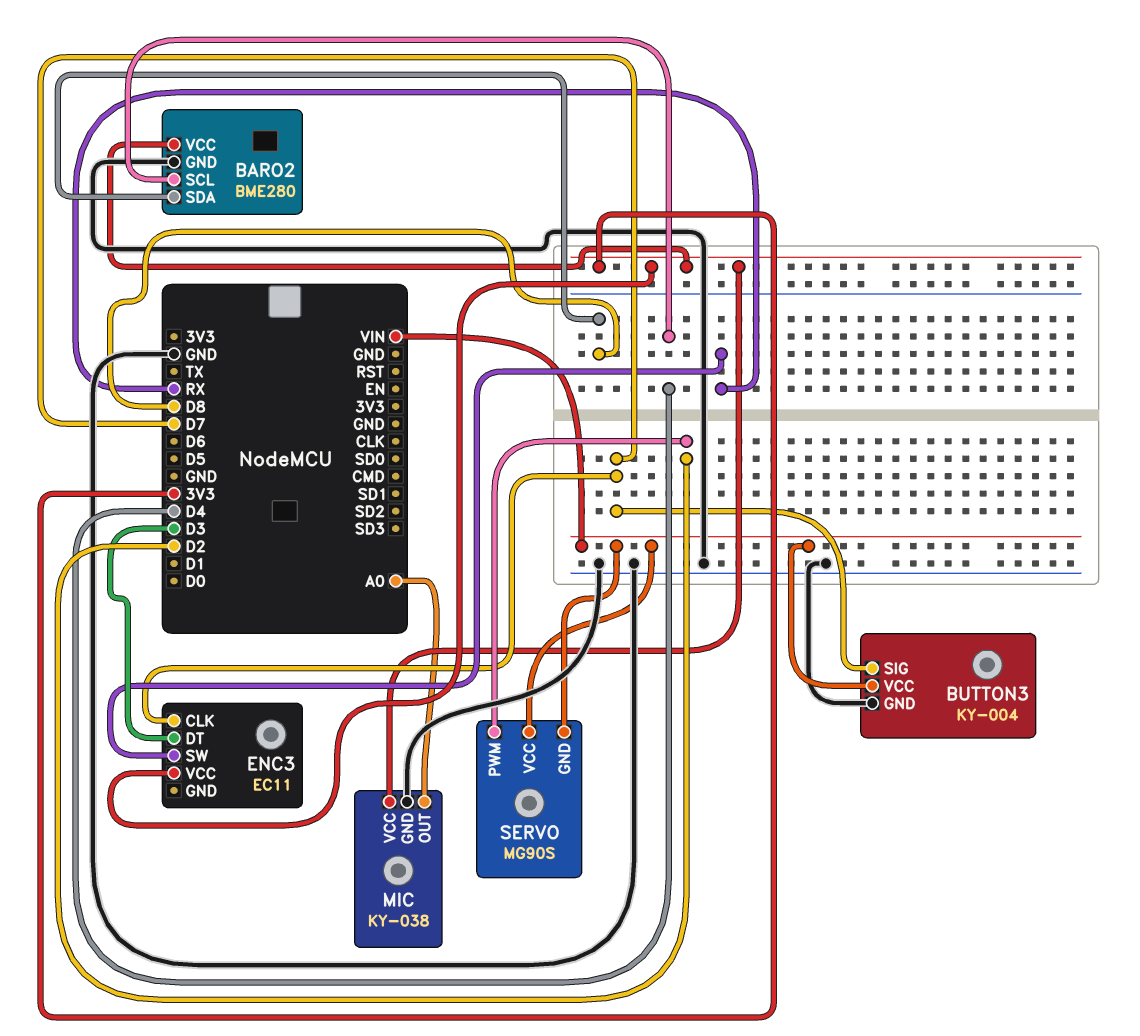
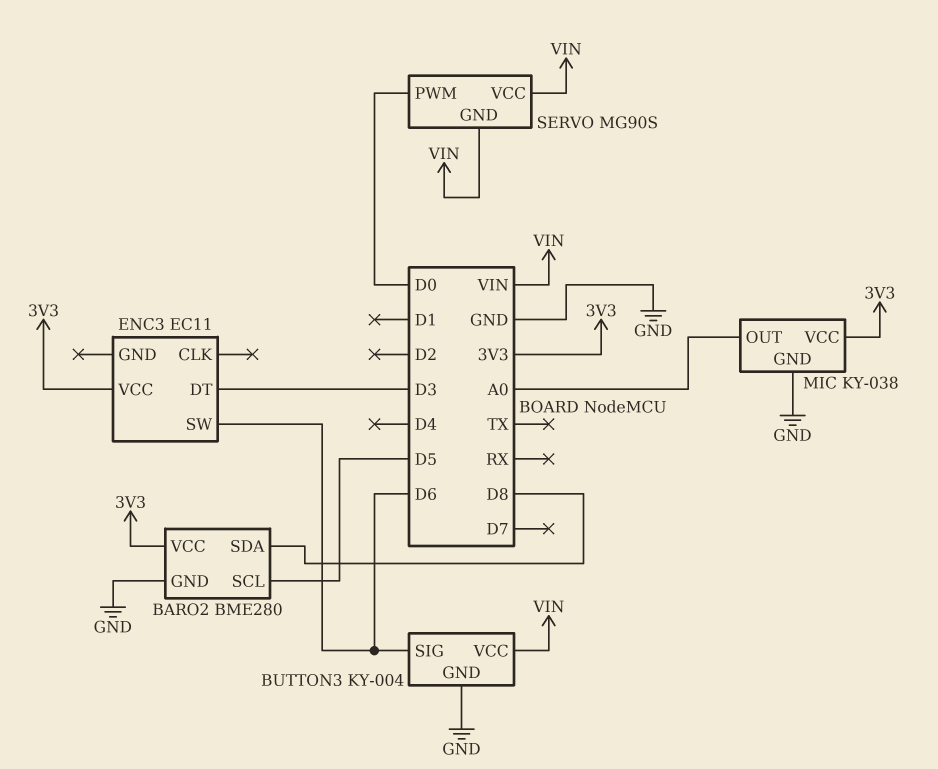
BARO2 pin SCL: D4 -> D5
BUTTON3 pin SIG: D7 -> D6
ENC3 pin CLK: D7 -> none
ENC3 pin SW: RX -> D6
SERVO pin PWM: D2 -> D0

